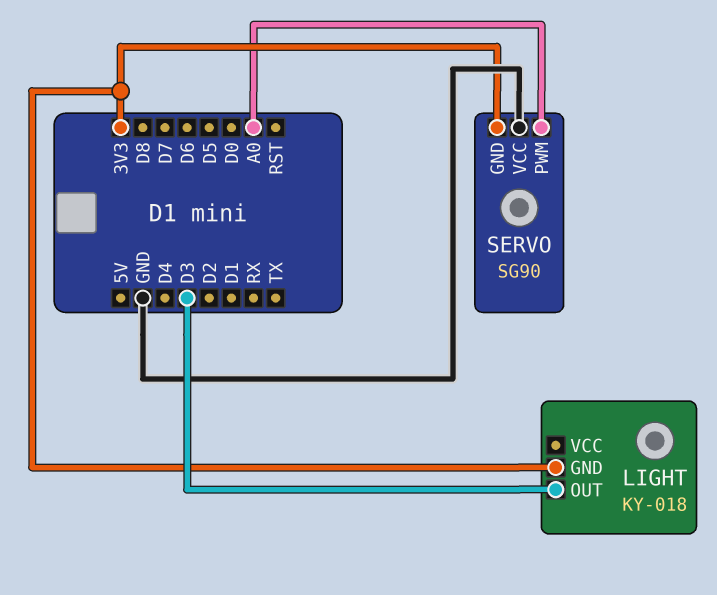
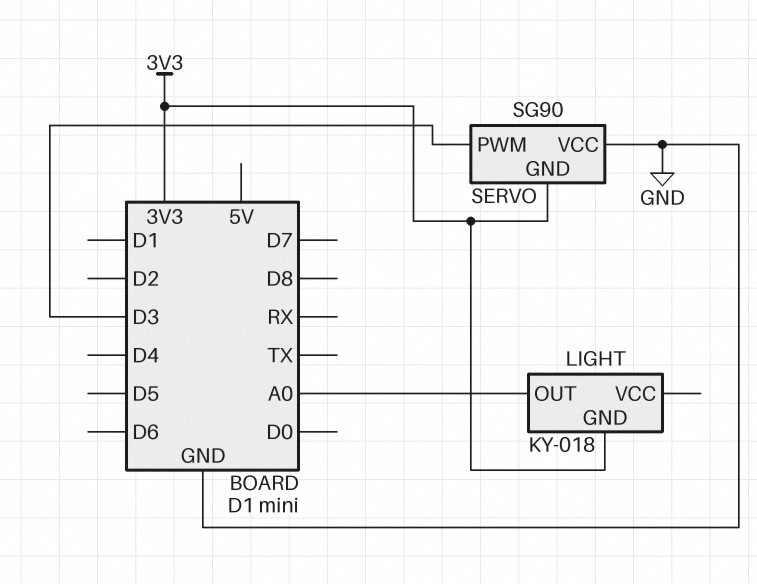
LIGHT pin OUT: D3 -> A0
SERVO pin PWM: A0 -> D3

